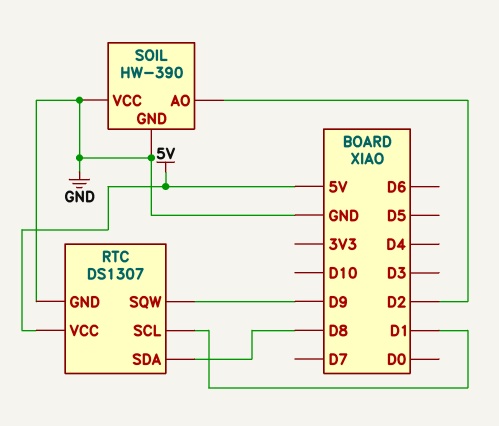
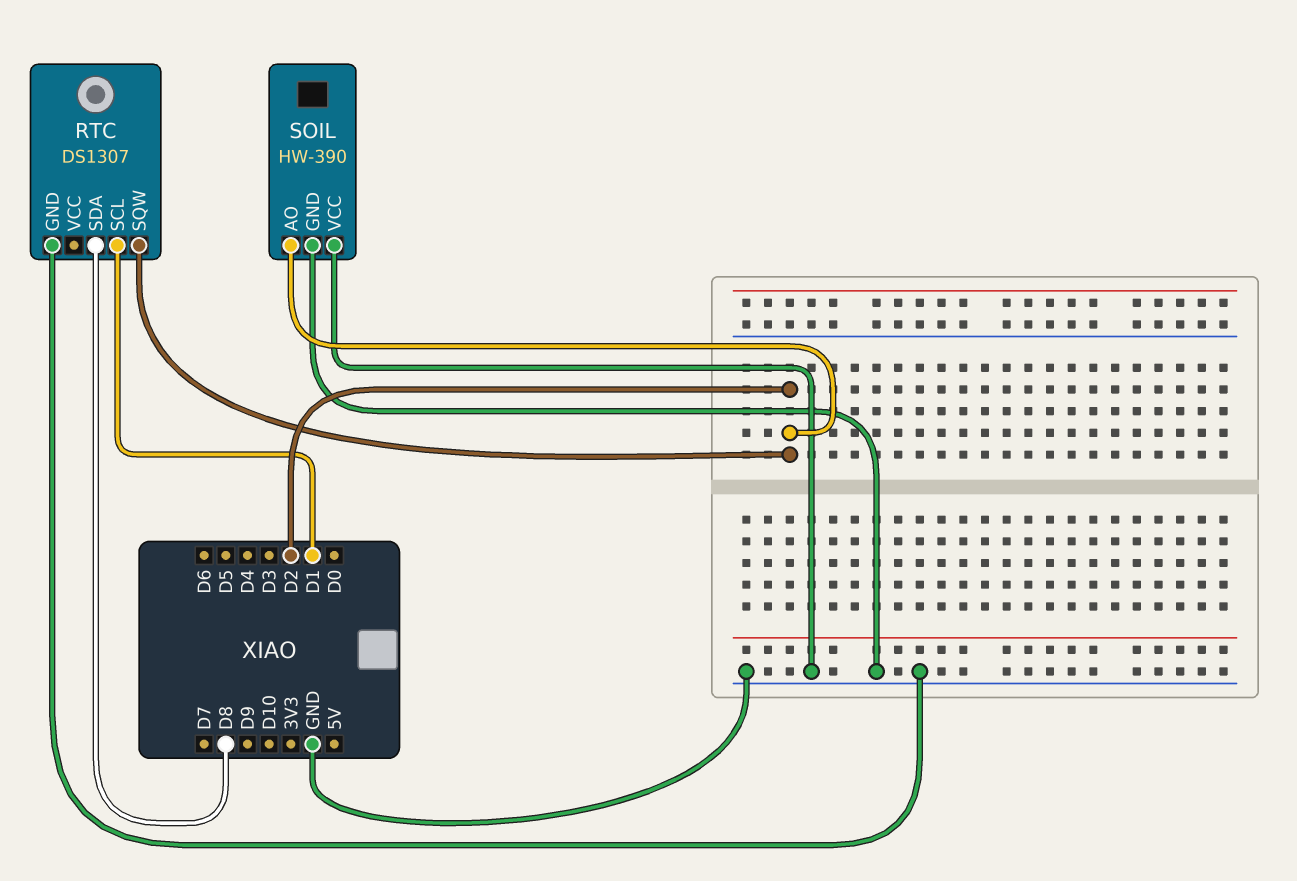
RTC pin SQW: D9 -> D2
RTC pin VCC: 5V -> none

